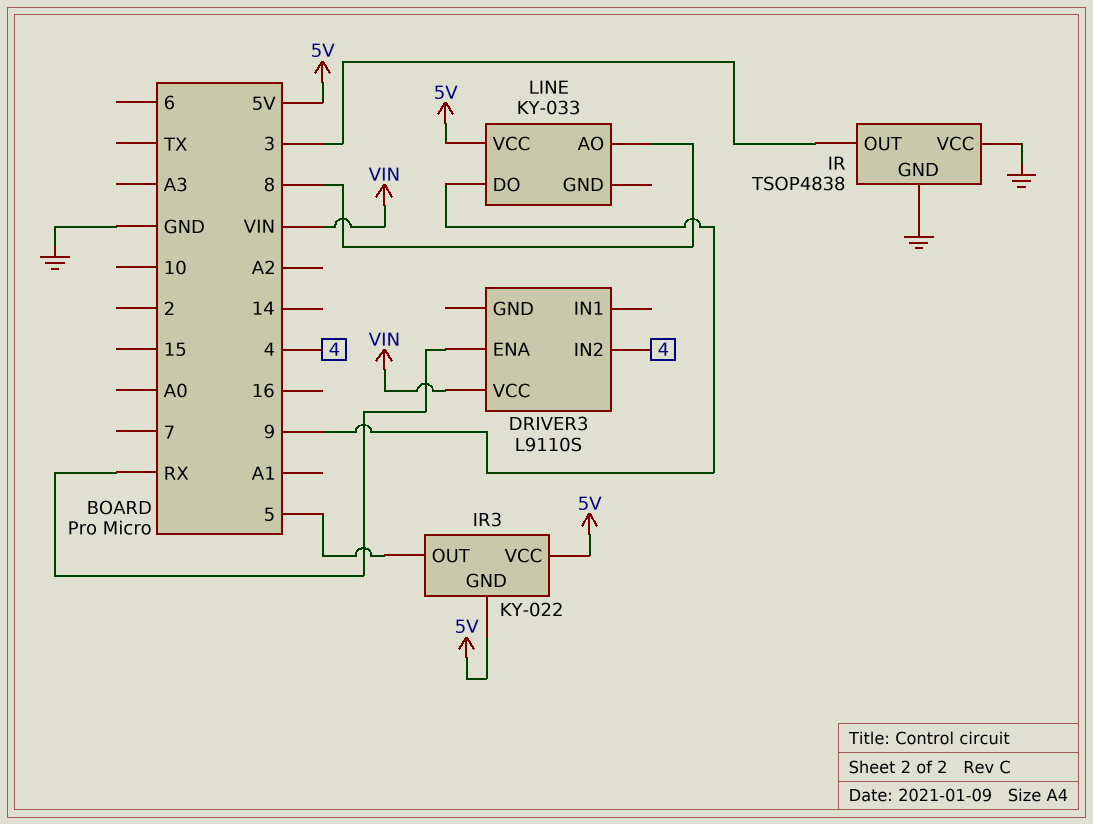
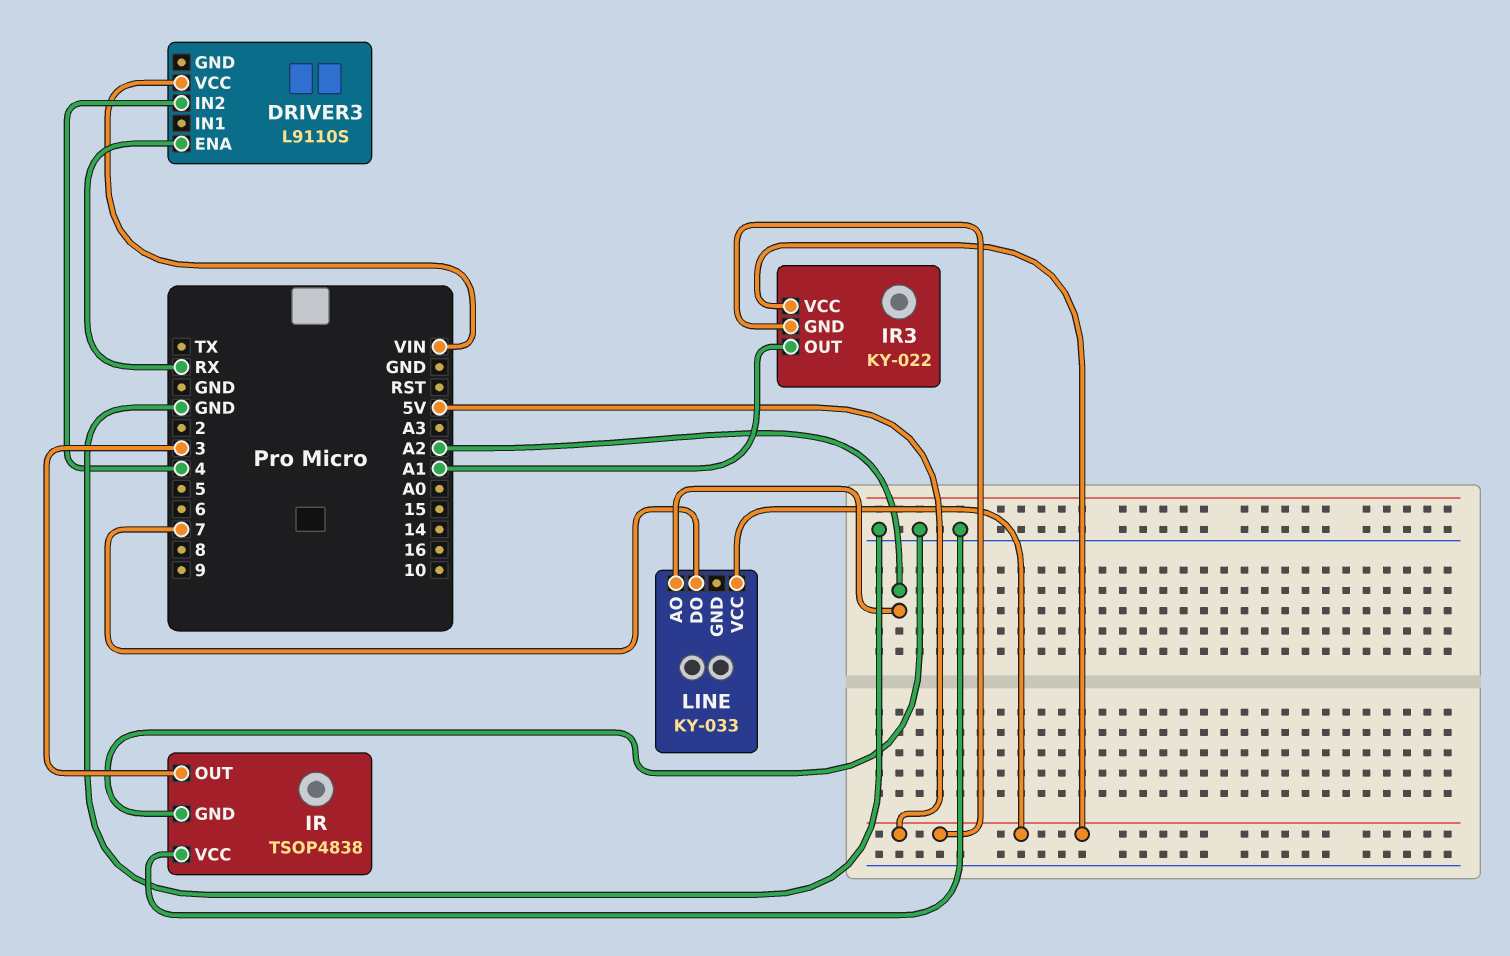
IR3 pin OUT: 5 -> A1
LINE pin AO: 8 -> A2
LINE pin DO: 9 -> 7

